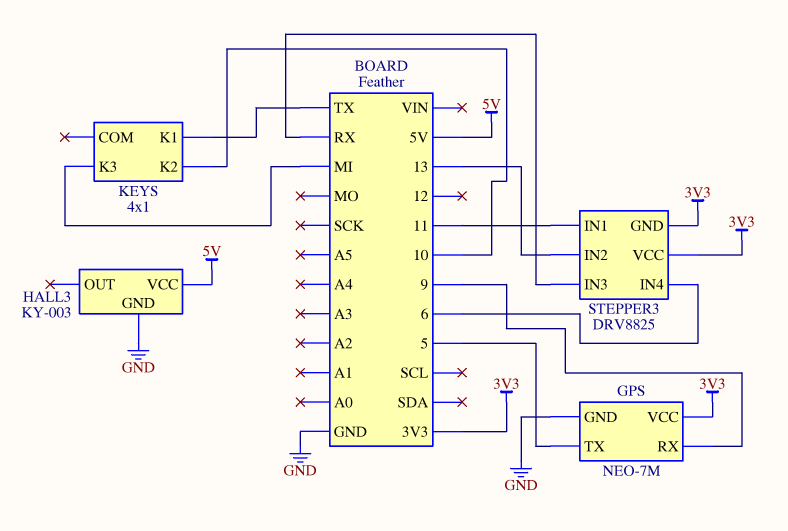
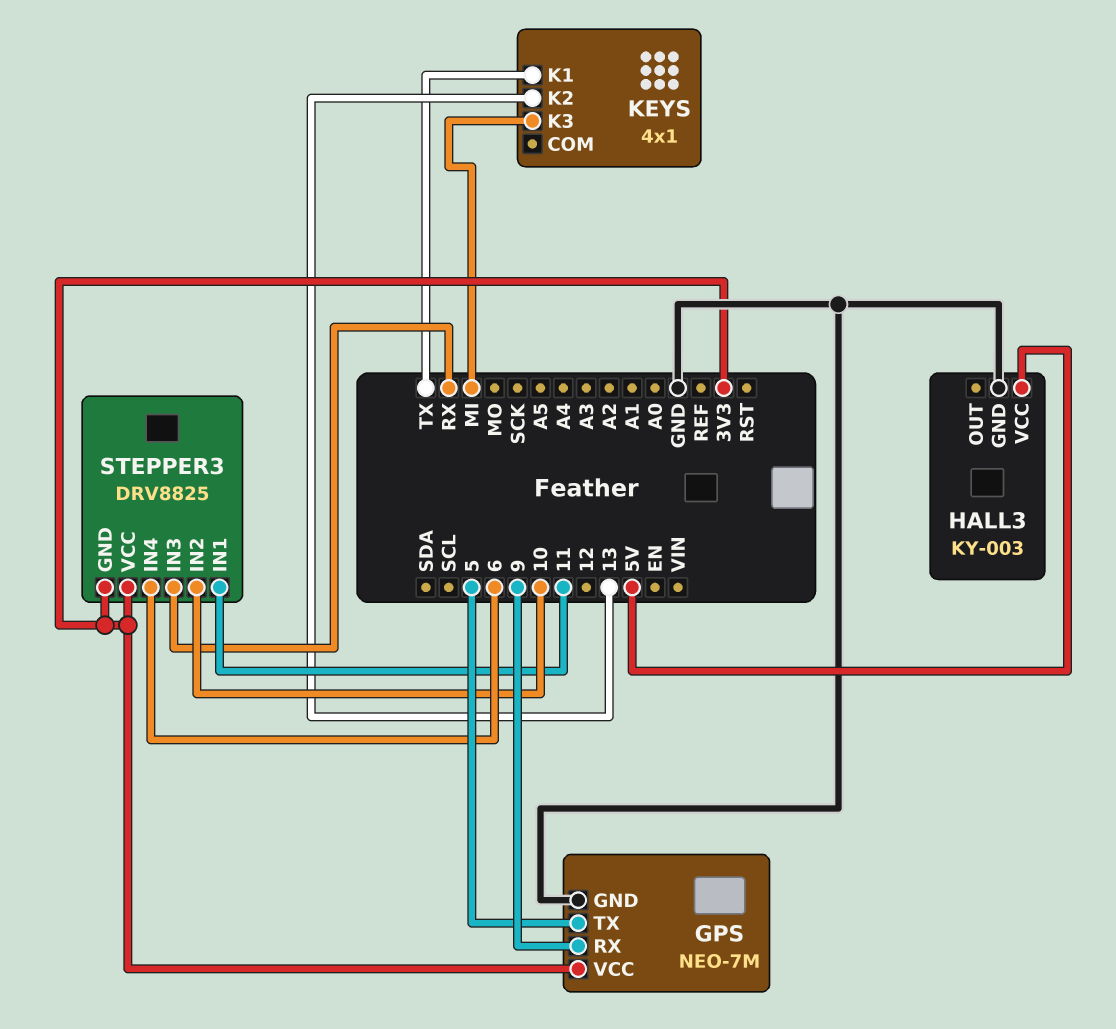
KEYS pin K2: 10 -> 13
STEPPER3 pin IN2: 13 -> 10

